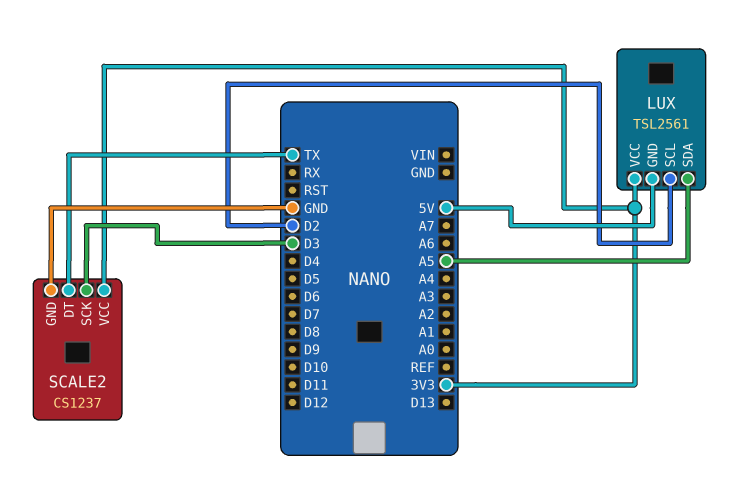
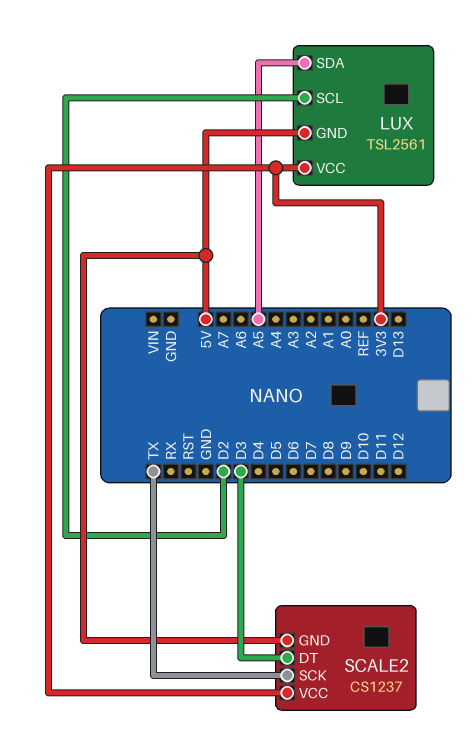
SCALE2 pin DT: TX -> D3
SCALE2 pin GND: GND -> 5V
SCALE2 pin SCK: D3 -> TX

